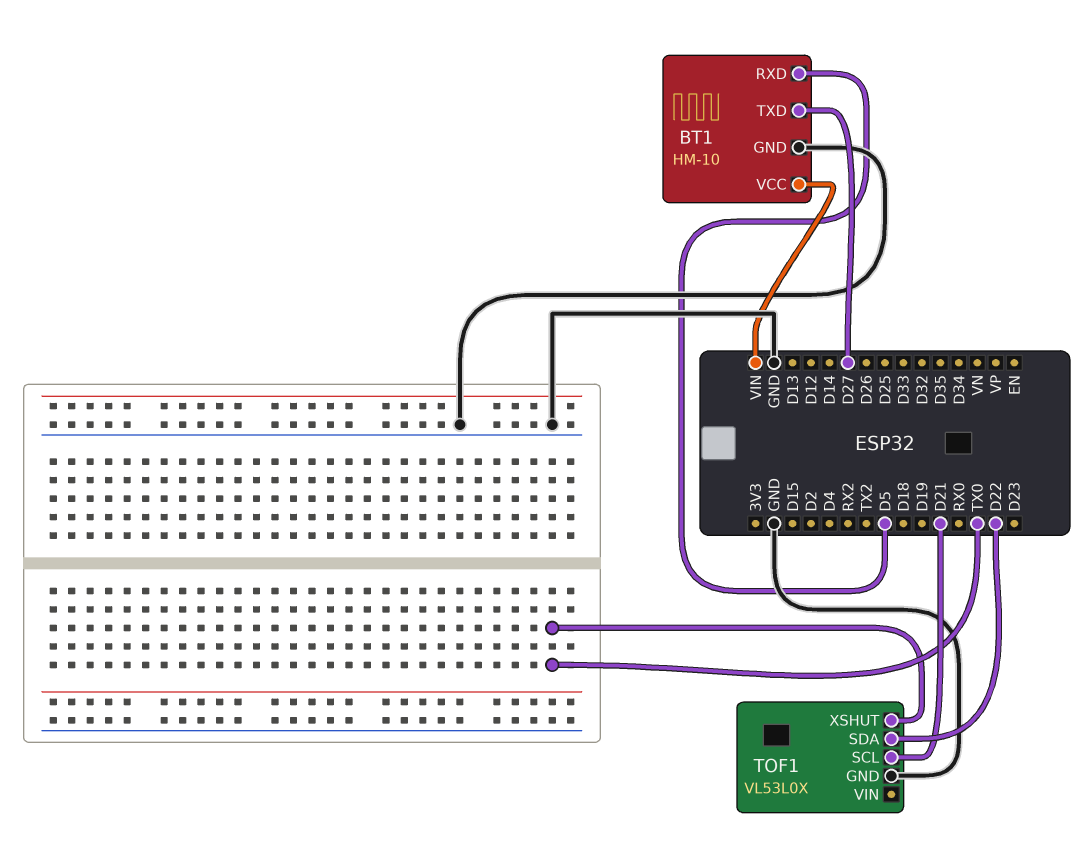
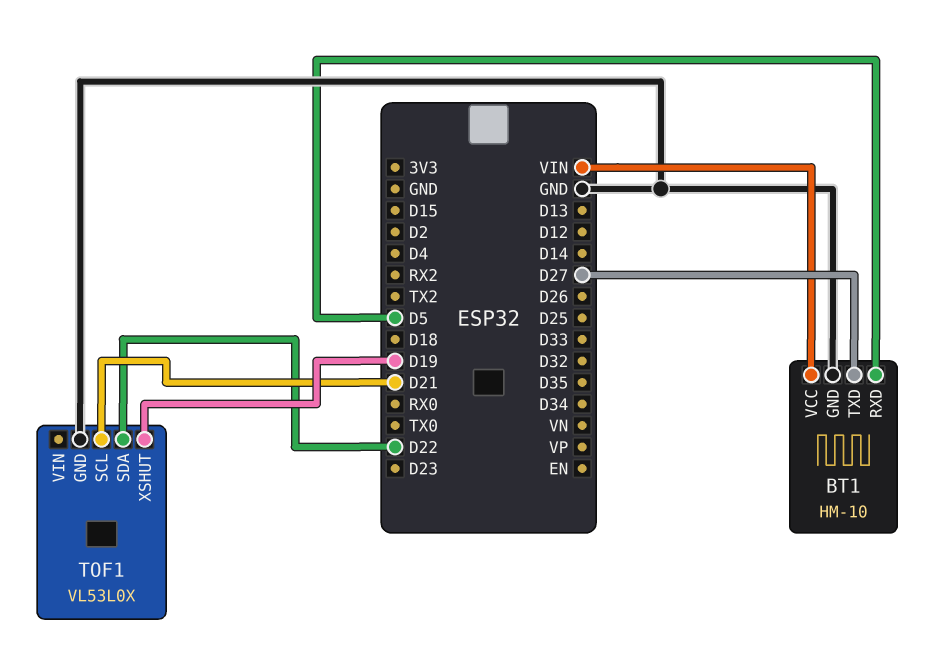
TOF1 pin XSHUT: TX0 -> D19

